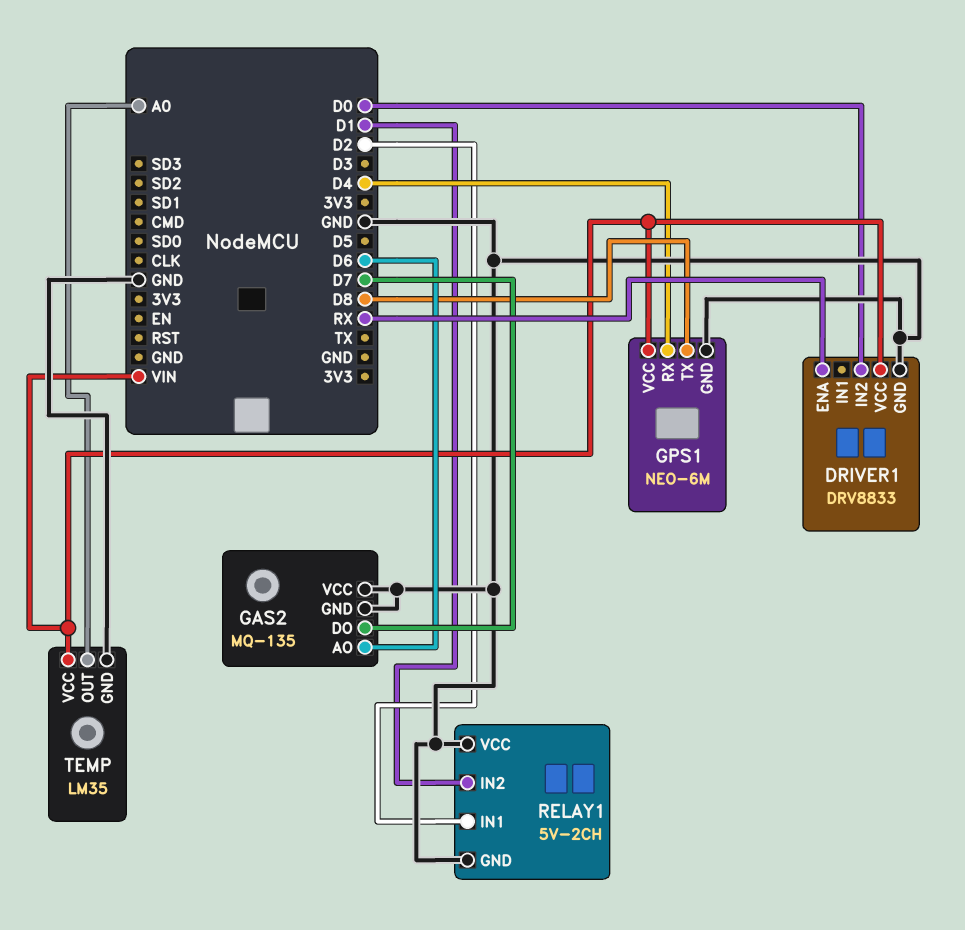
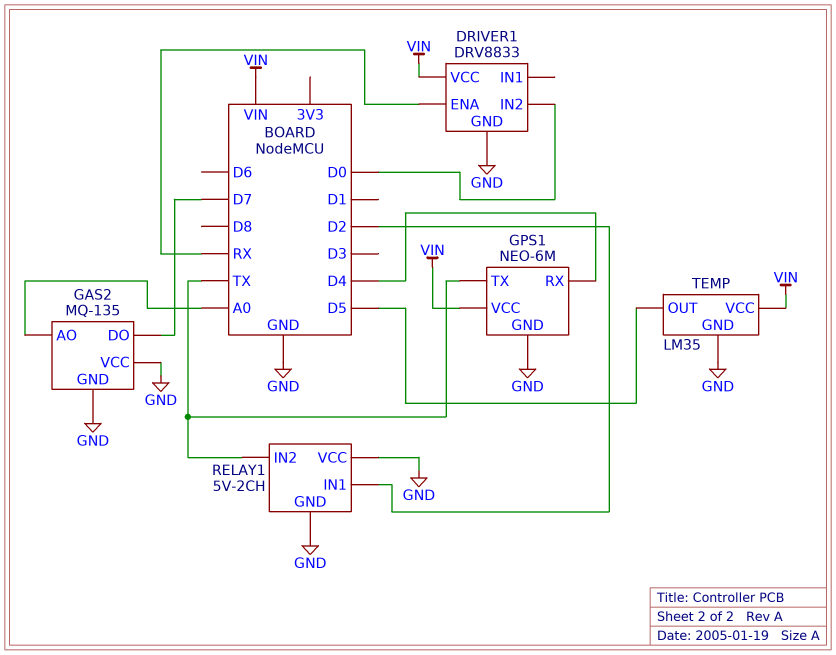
GAS2 pin AO: D6 -> A0
GPS1 pin TX: D8 -> TX
RELAY1 pin IN2: D1 -> TX
TEMP pin OUT: A0 -> D5

